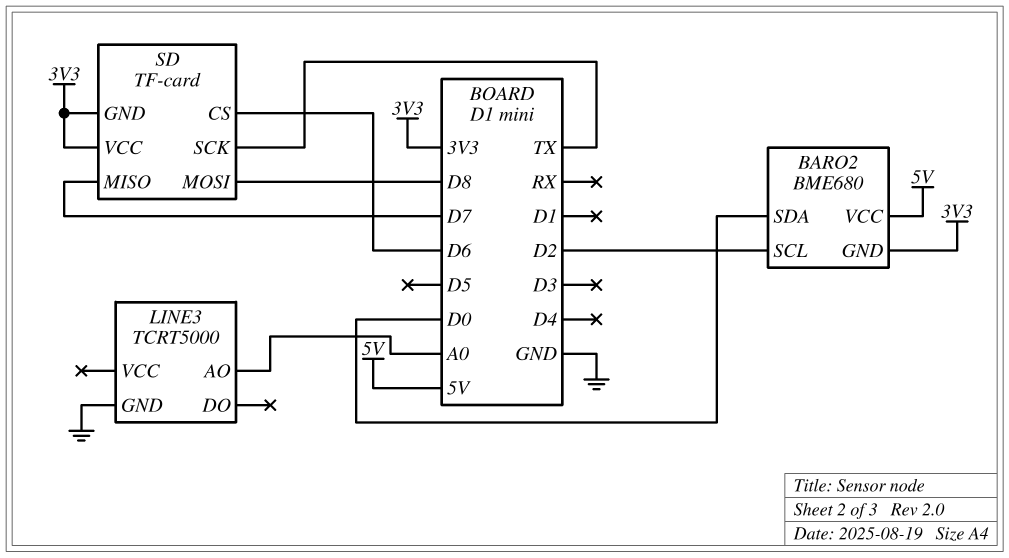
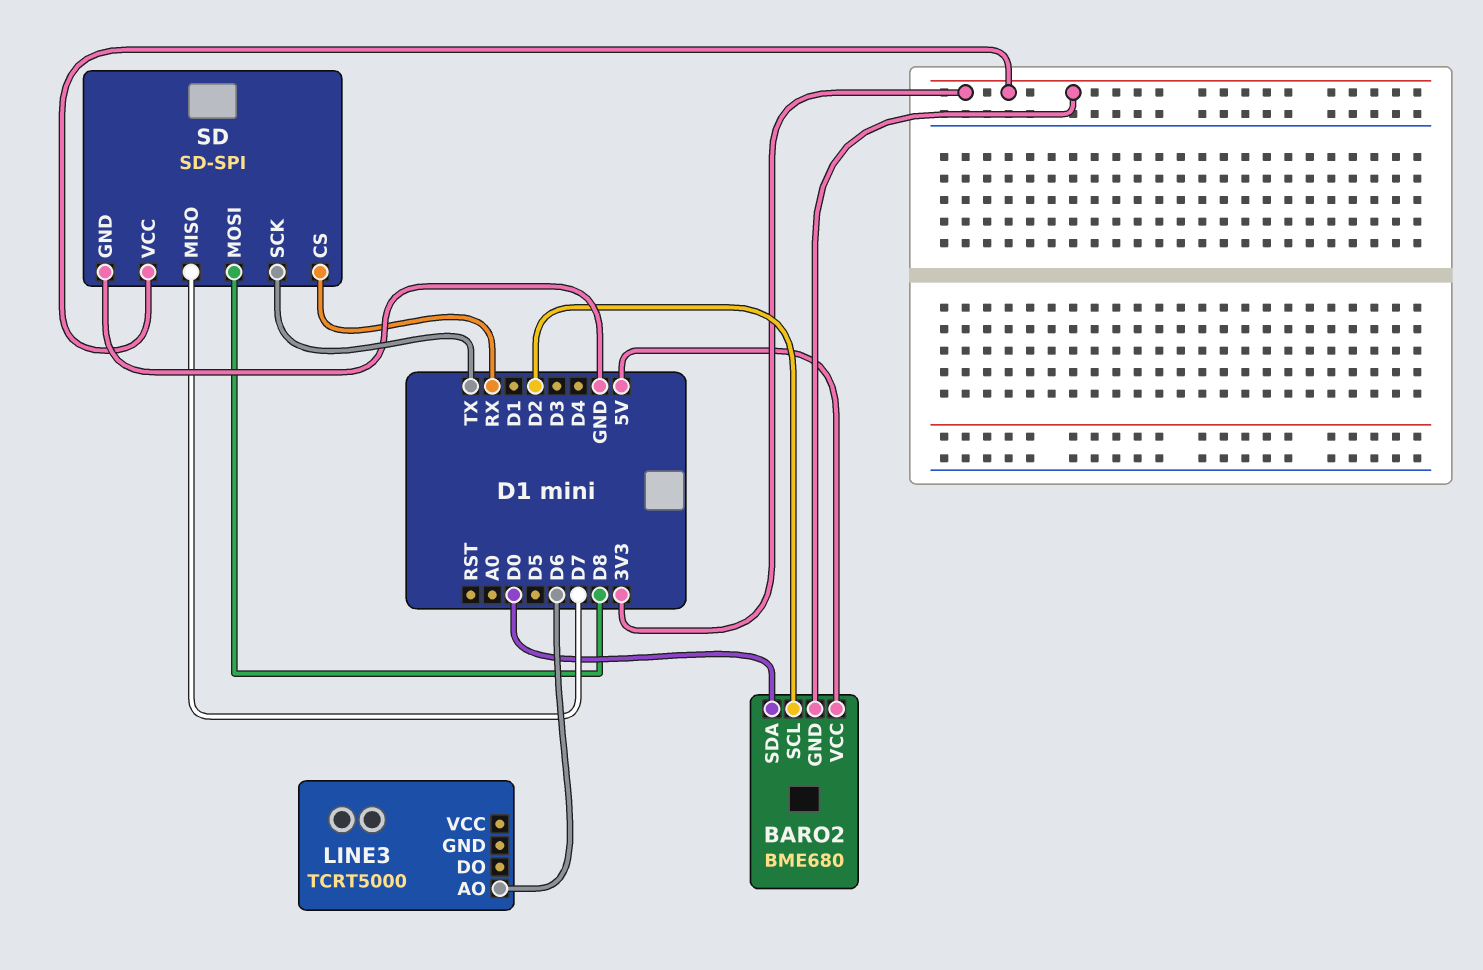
LINE3 pin AO: A0 -> D6
LINE3 pin GND: GND -> none
SD: TF-card -> SD-SPI
SD pin CS: D6 -> RX
SD pin GND: 3V3 -> GND

